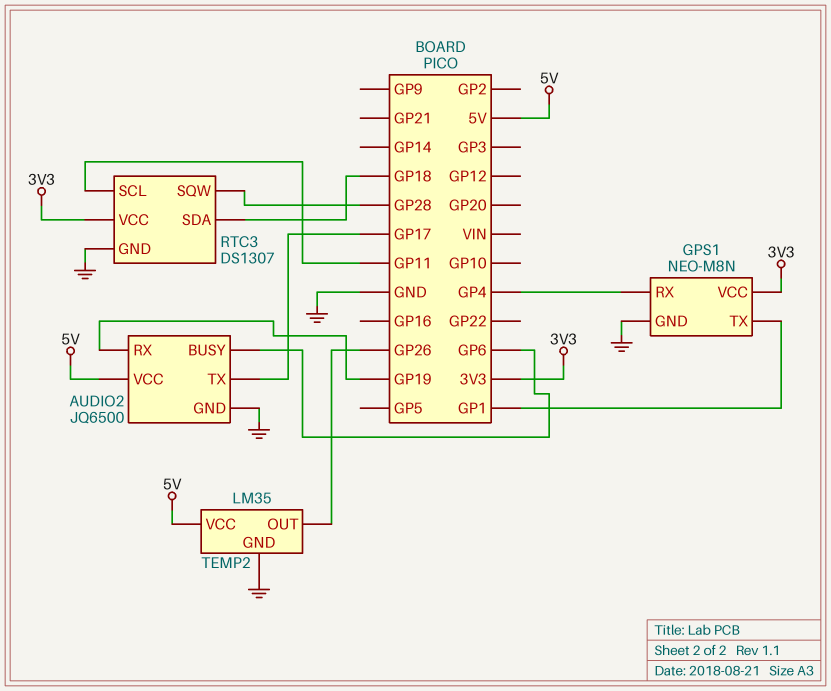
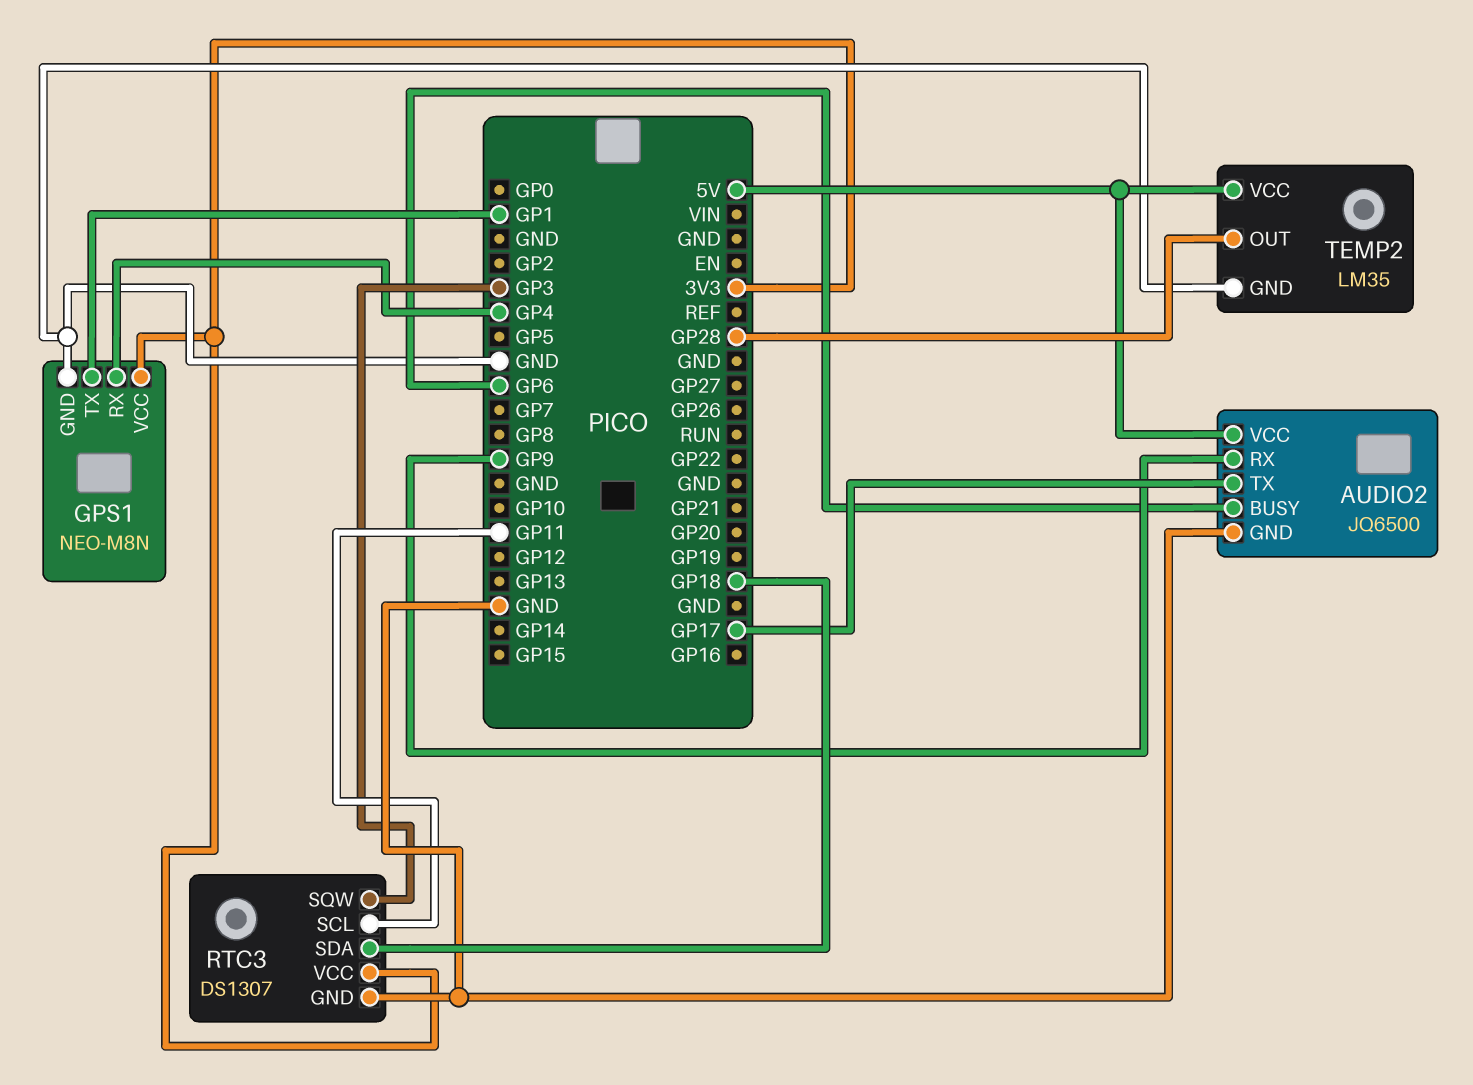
AUDIO2 pin RX: GP19 -> GP9
RTC3 pin SQW: GP28 -> GP3
TEMP2 pin OUT: GP26 -> GP28

